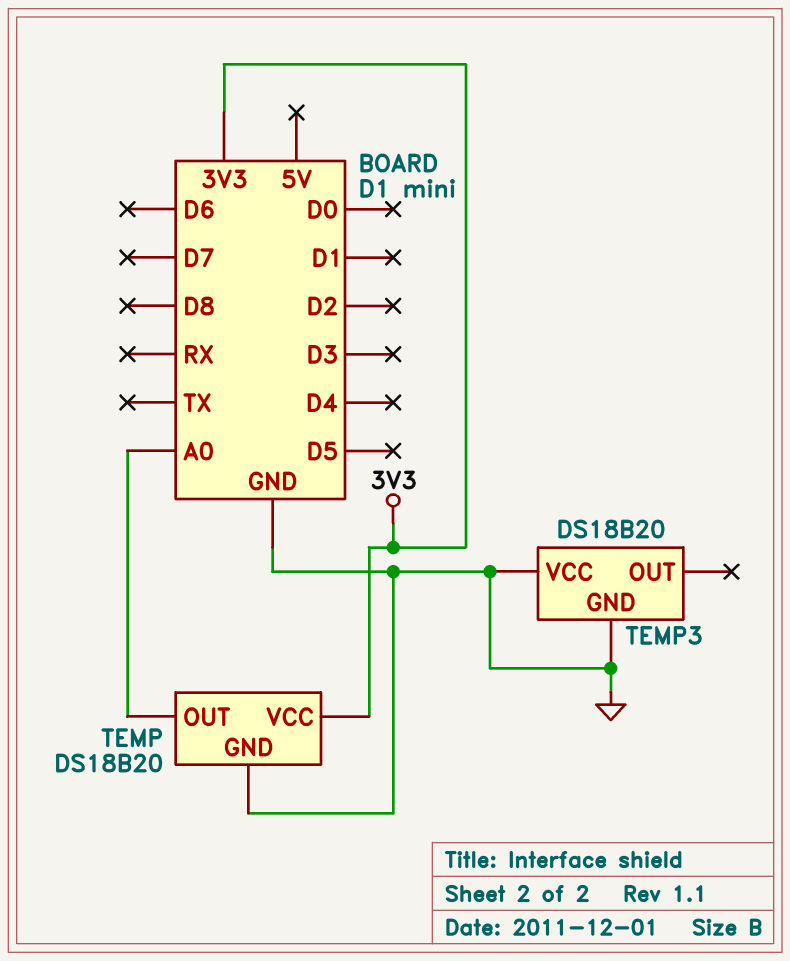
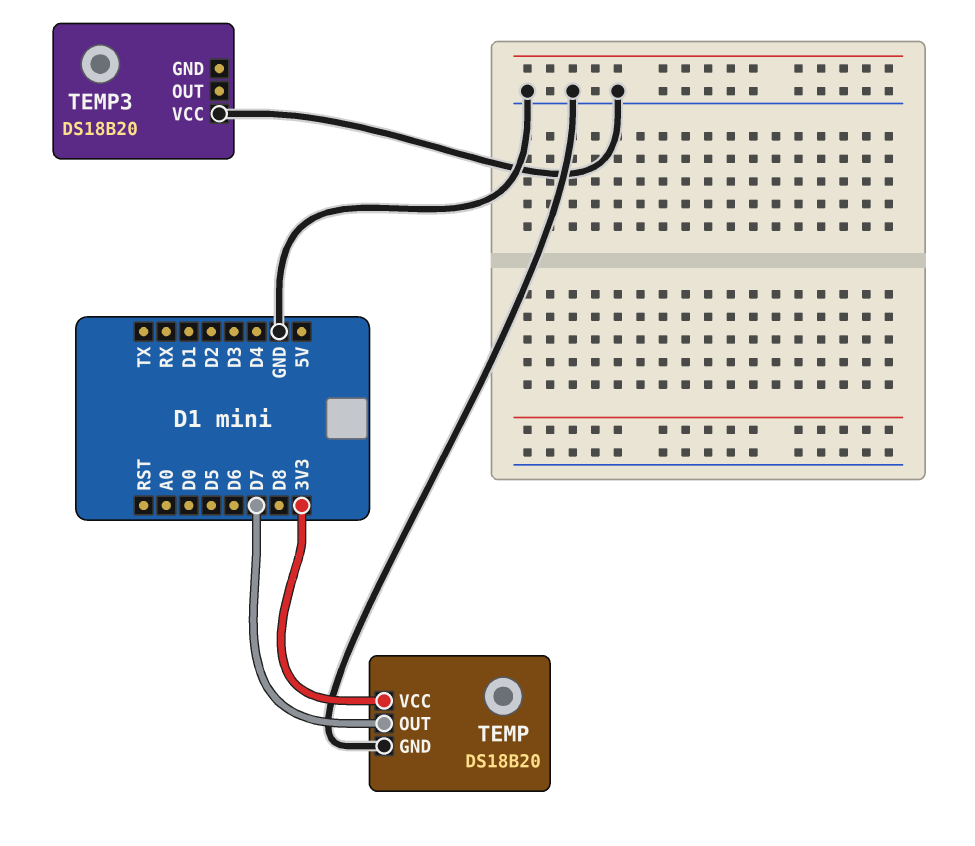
TEMP pin OUT: A0 -> D7
TEMP3 pin GND: GND -> none

